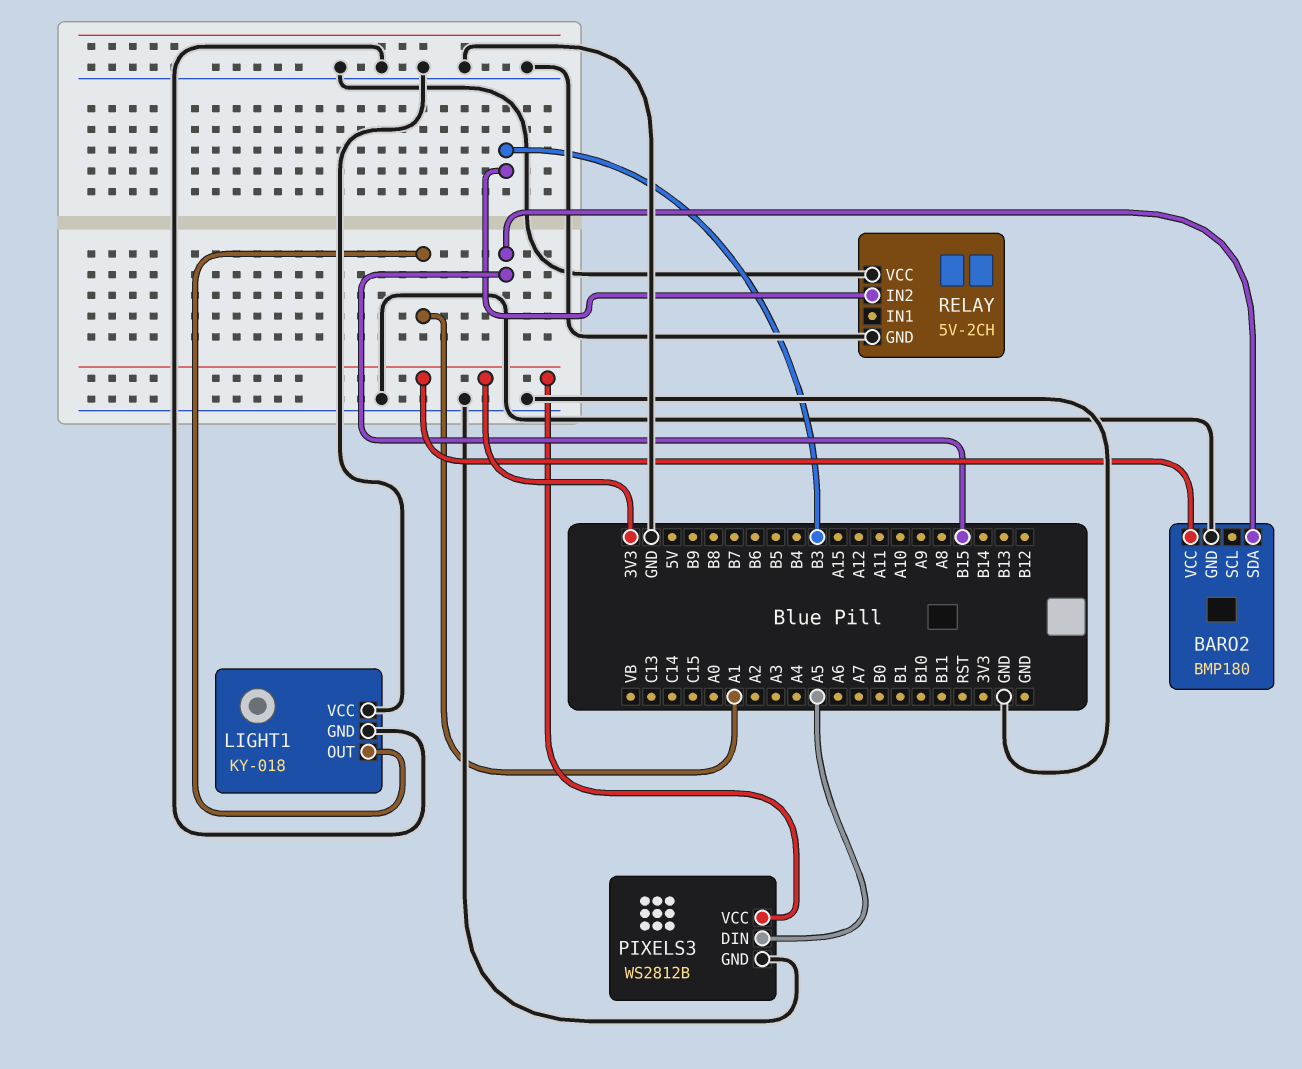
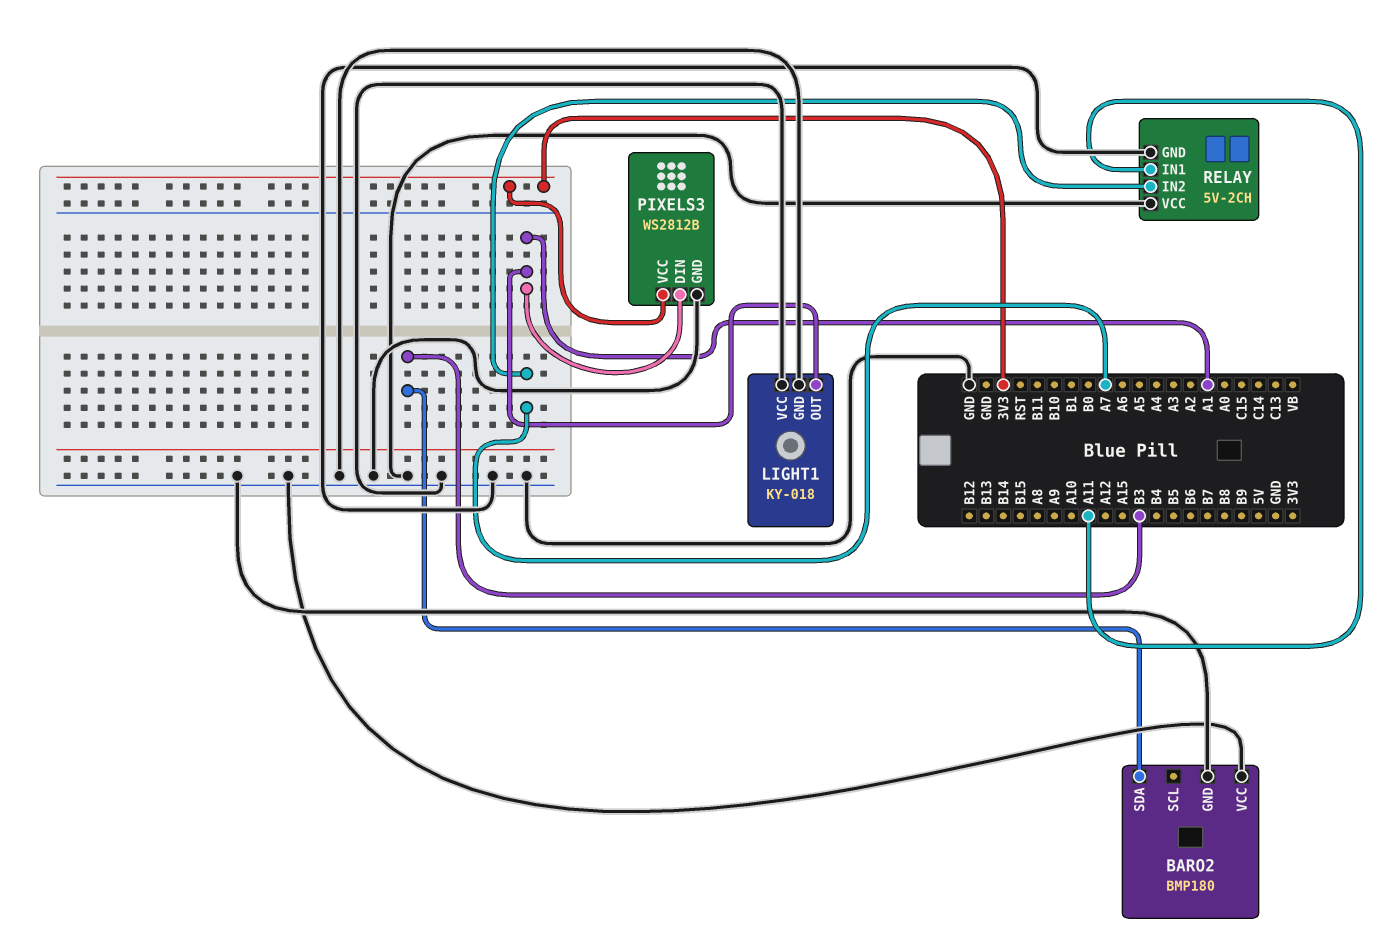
BARO2 pin SDA: B15 -> B3
BARO2 pin VCC: 3V3 -> GND
PIXELS3 pin DIN: A5 -> A1
RELAY pin IN1: none -> A11
RELAY pin IN2: B3 -> A7

